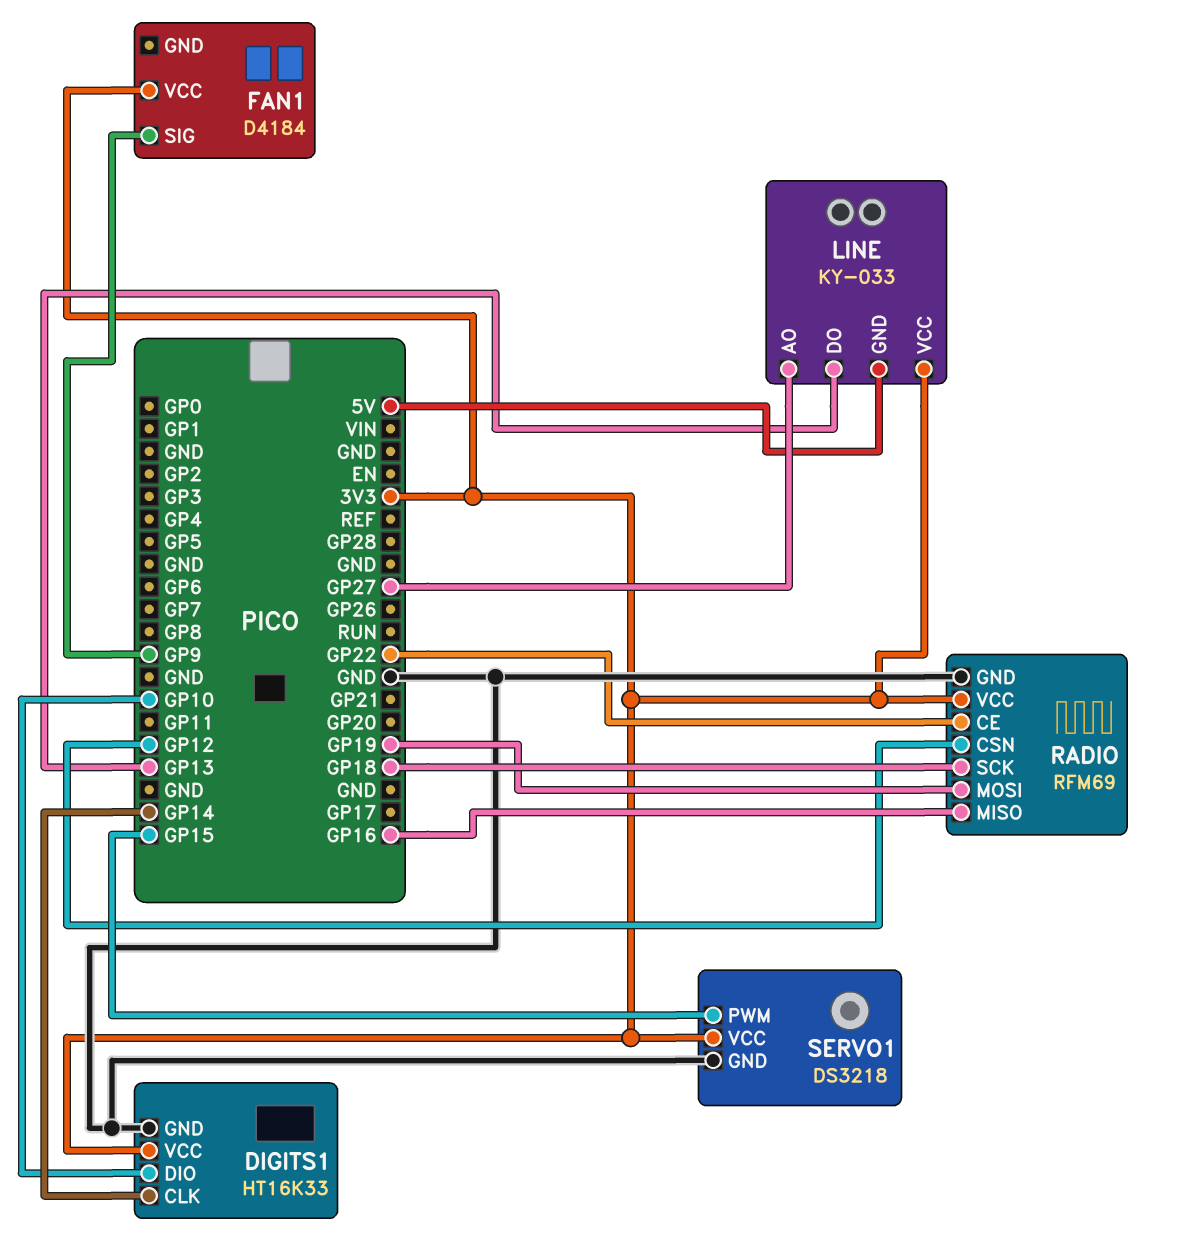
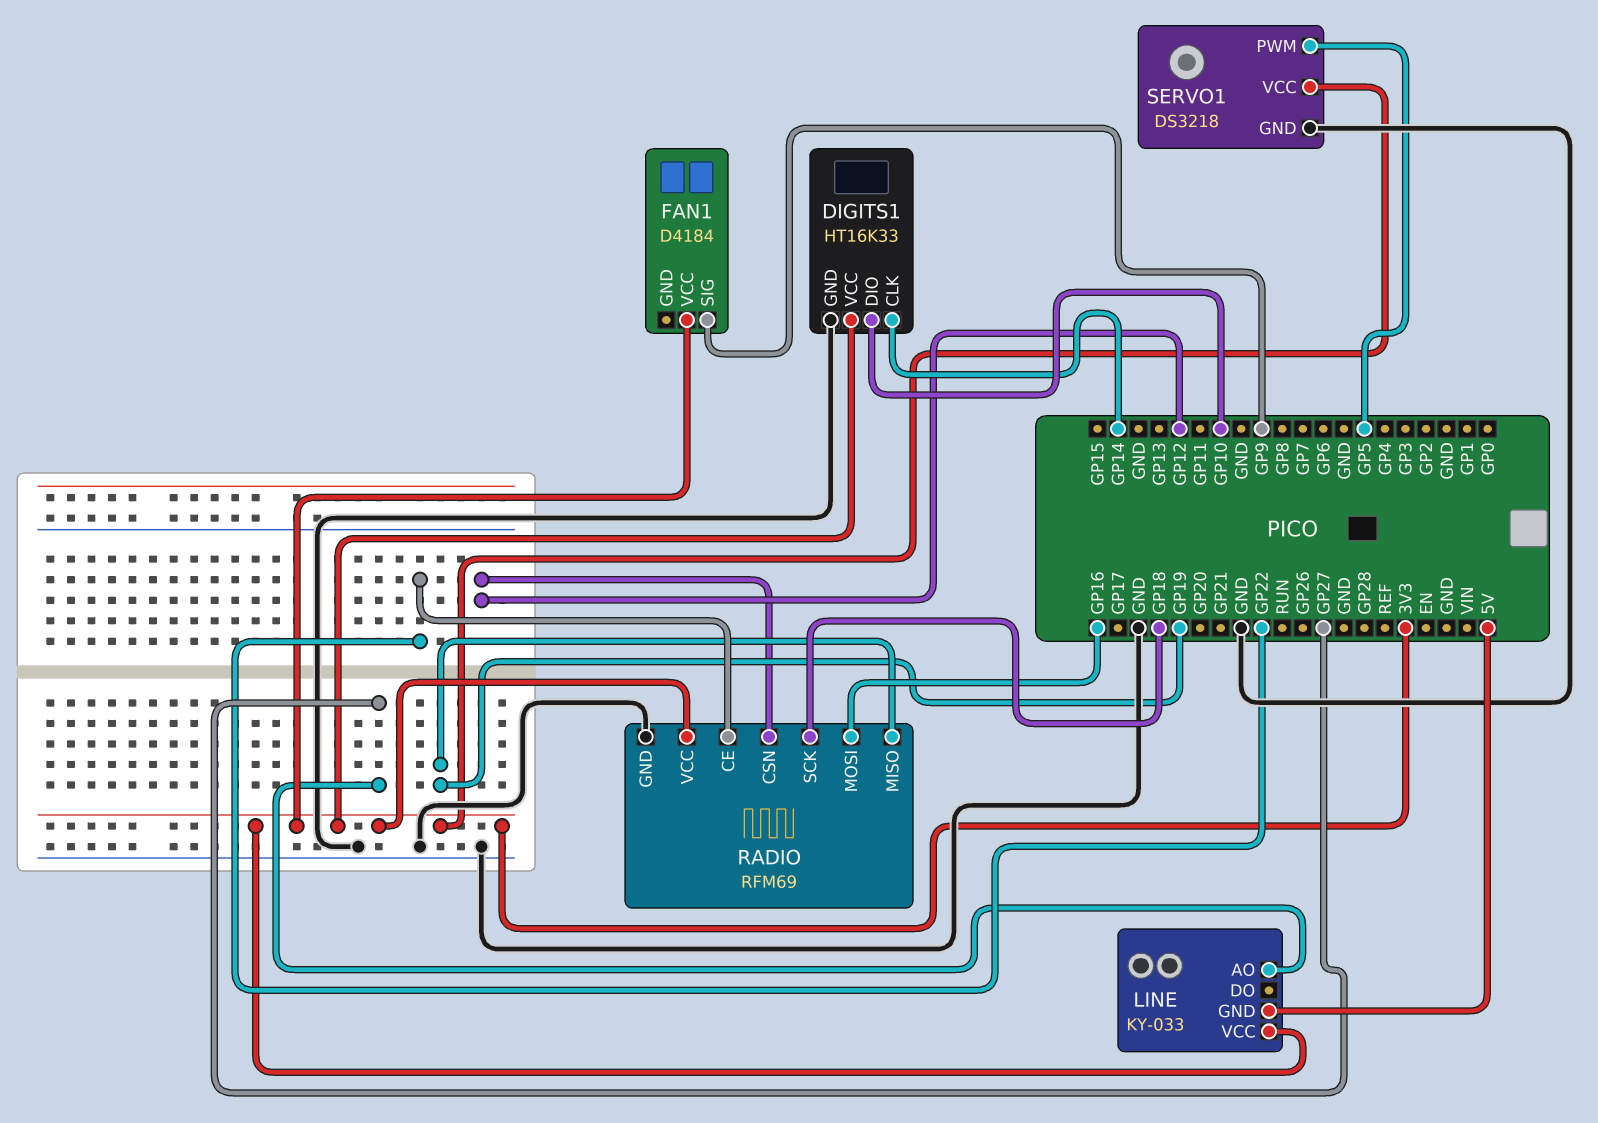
LINE pin DO: GP13 -> none
RADIO pin MISO: GP16 -> GP19
RADIO pin MOSI: GP19 -> GP16
SERVO1 pin PWM: GP15 -> GP5

